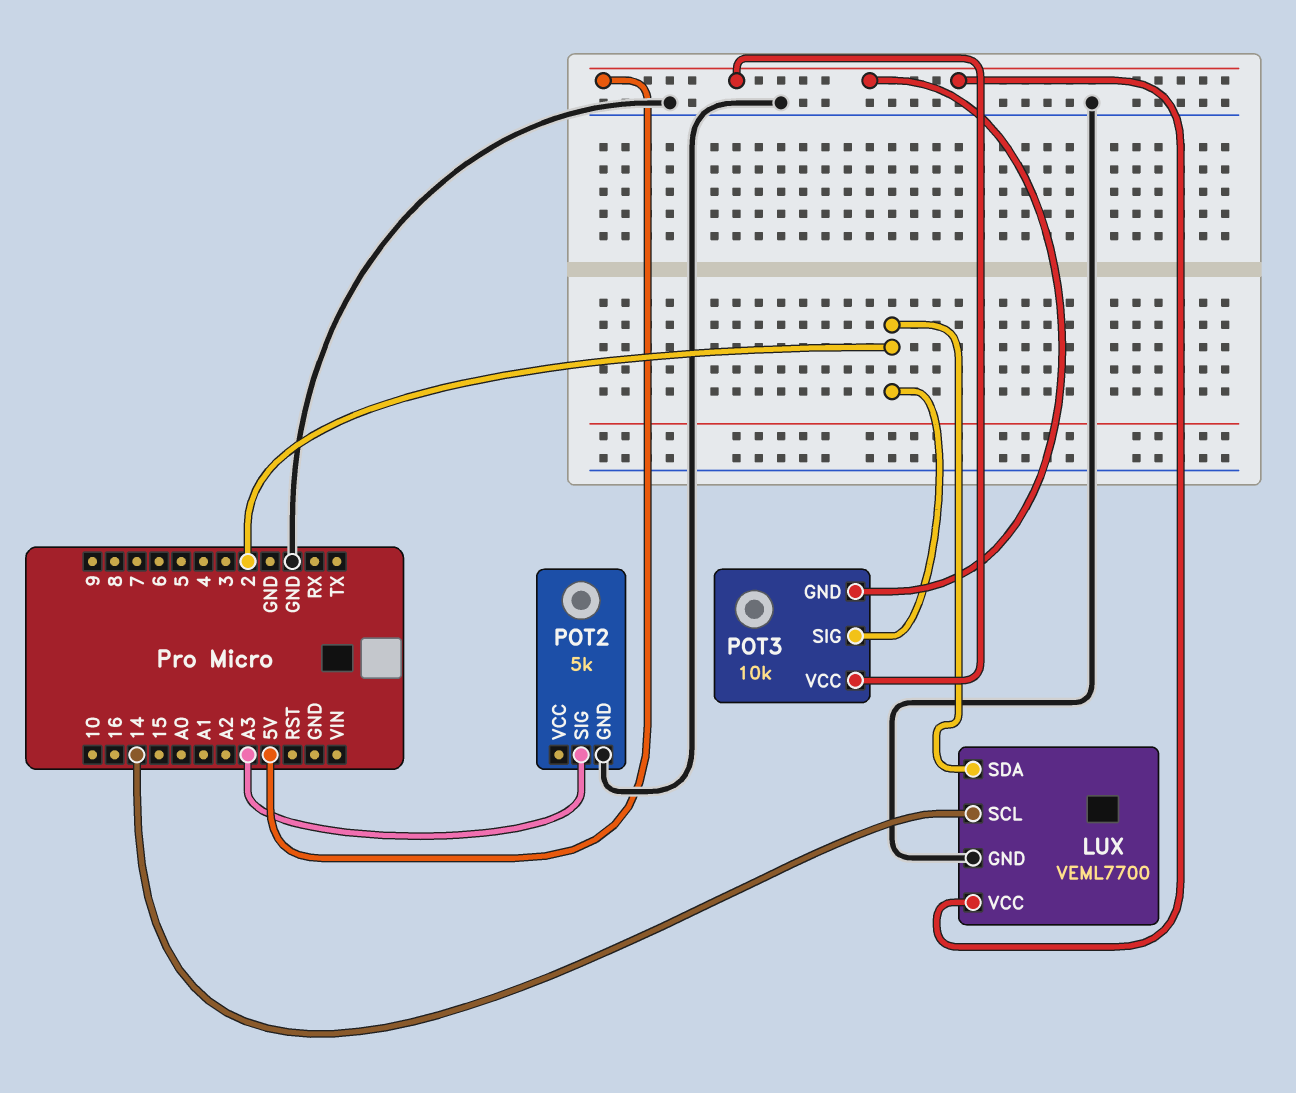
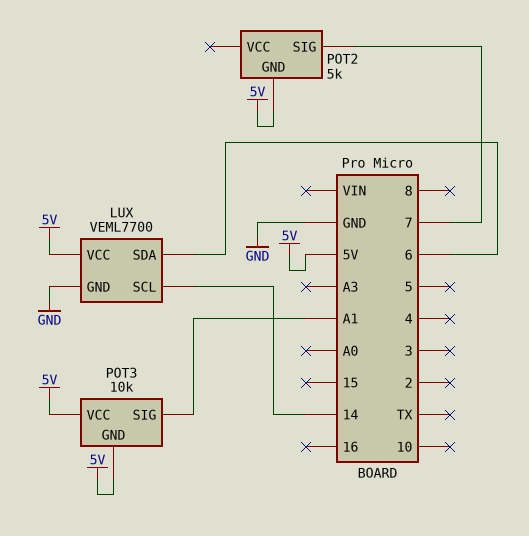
LUX pin SDA: 2 -> 6
POT2 pin GND: GND -> 5V
POT2 pin SIG: A3 -> 7
POT3 pin SIG: 2 -> A1

